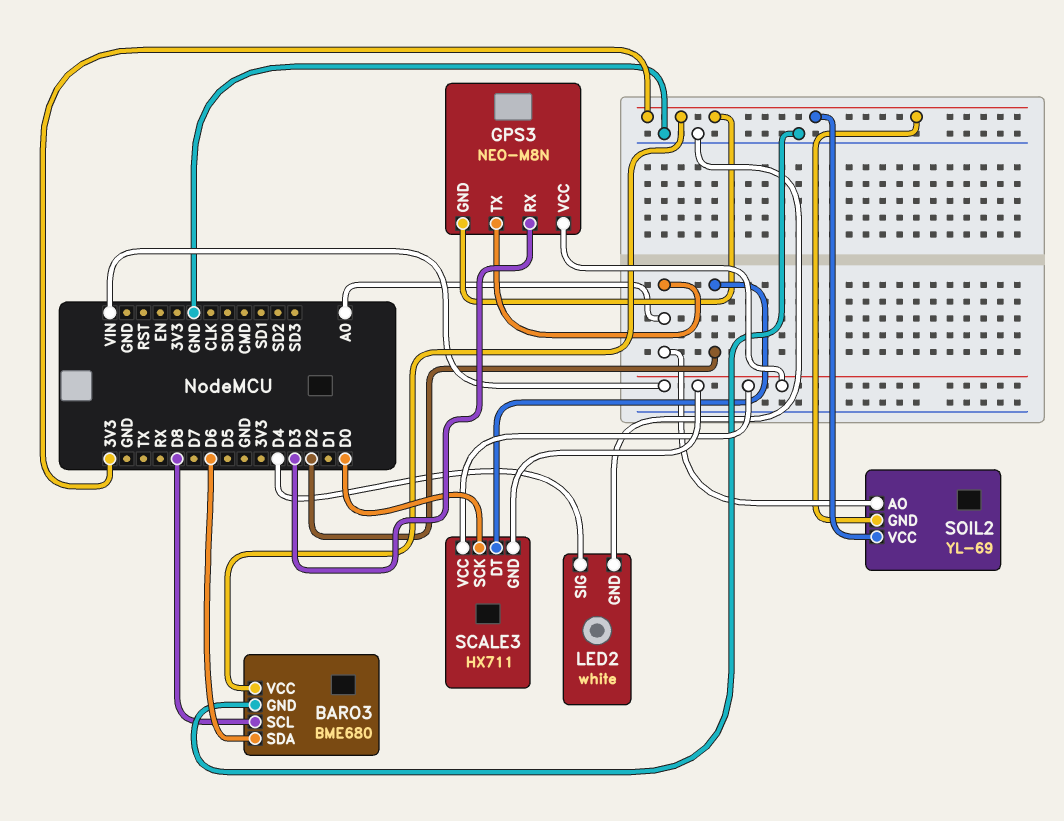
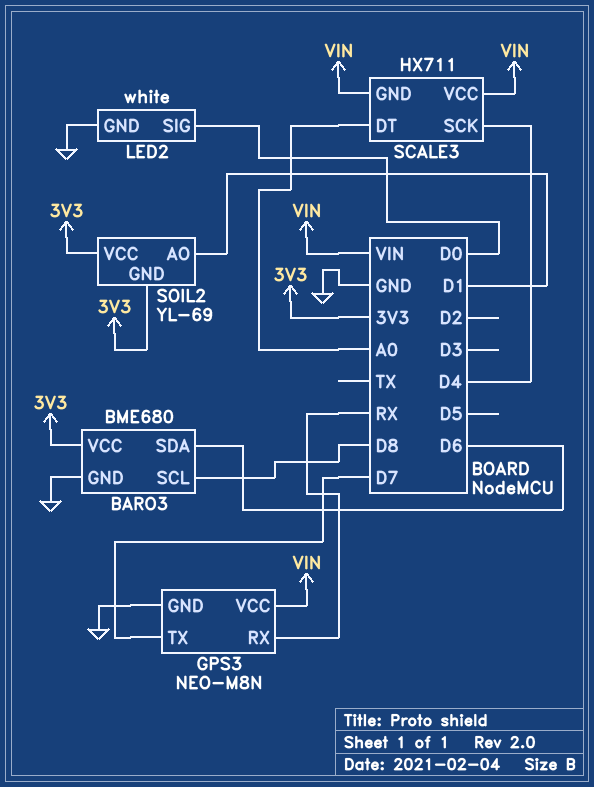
GPS3 pin GND: 3V3 -> GND
GPS3 pin RX: D3 -> RX
GPS3 pin TX: A0 -> D7
LED2 pin SIG: D4 -> D0
SCALE3 pin DT: D2 -> A0
SCALE3 pin SCK: D0 -> D4
SOIL2 pin AO: A0 -> D1

